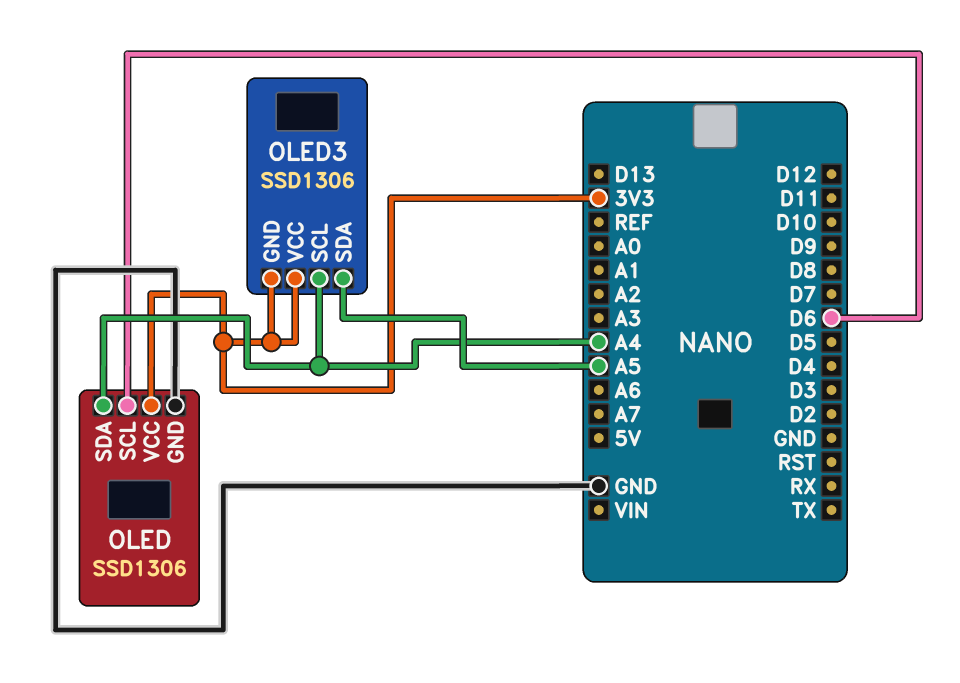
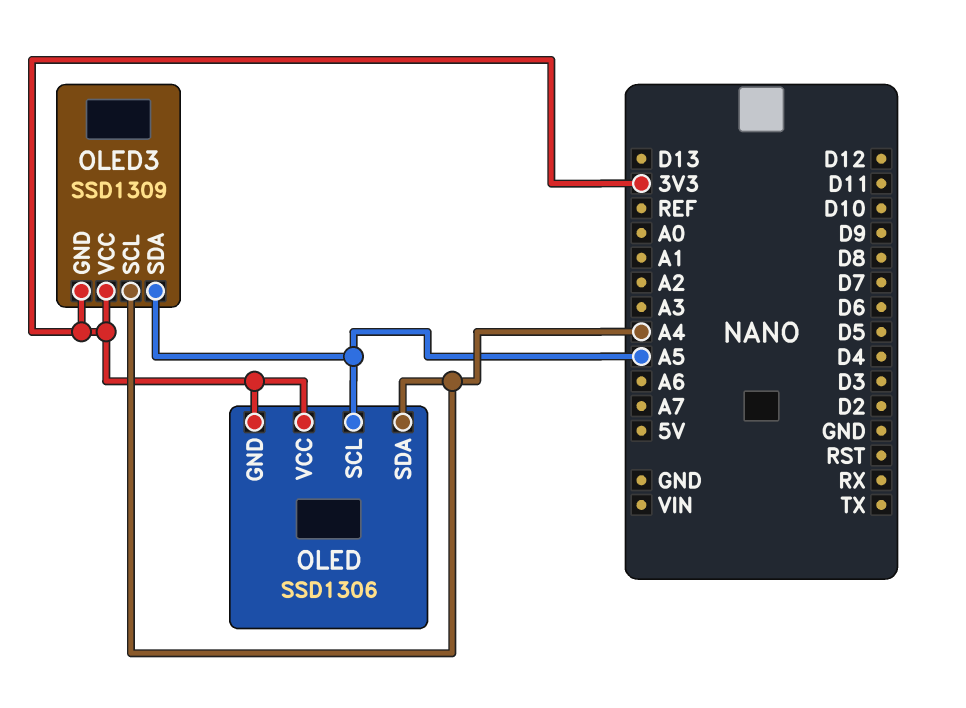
OLED pin GND: GND -> 3V3
OLED pin SCL: D6 -> A5
OLED3: SSD1306 -> SSD1309

